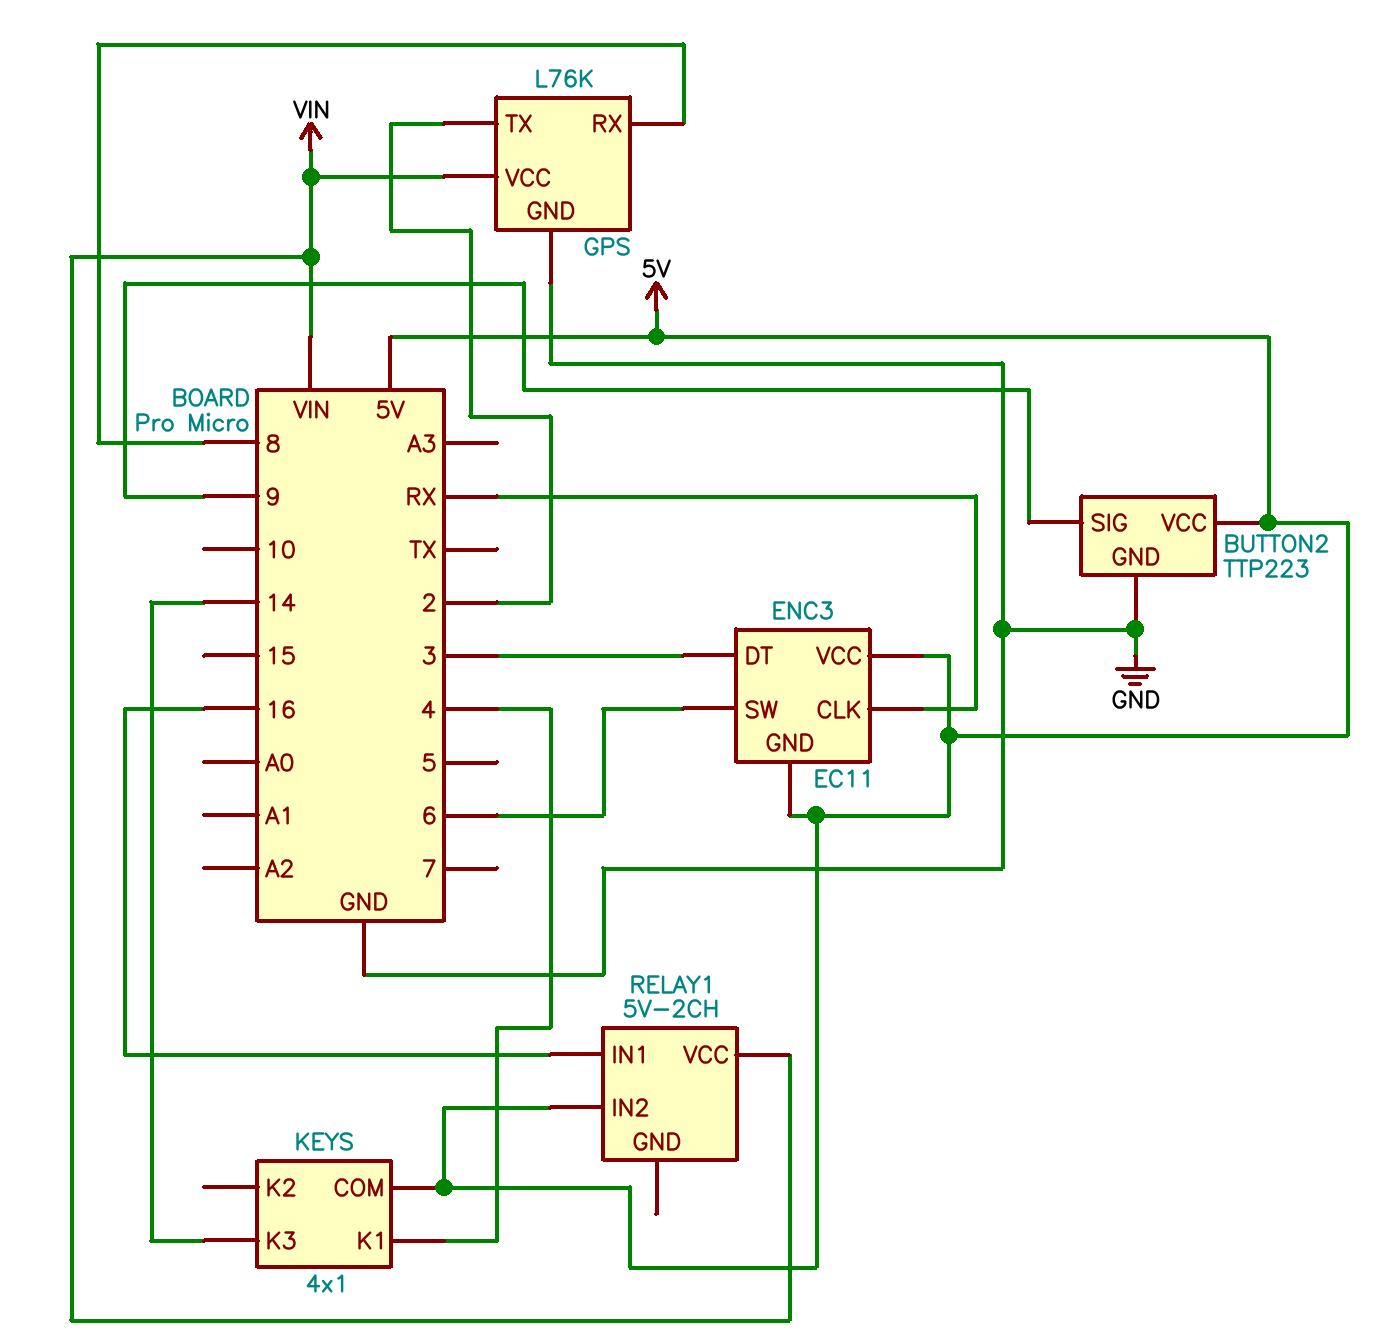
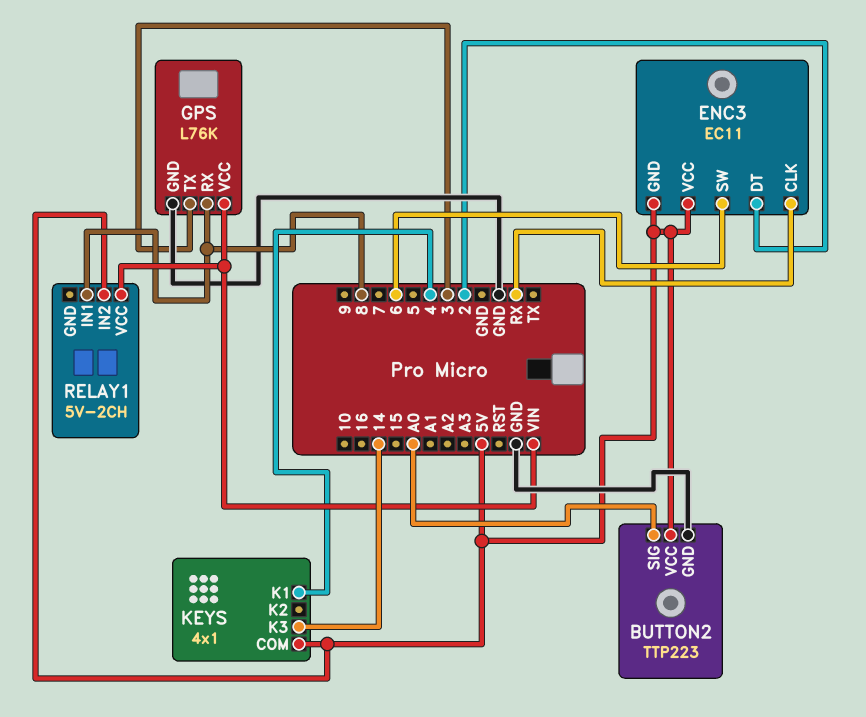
BUTTON2 pin SIG: 9 -> A0
ENC3 pin DT: 3 -> 2
GPS pin TX: 2 -> 3
RELAY1 pin IN1: 16 -> 8

